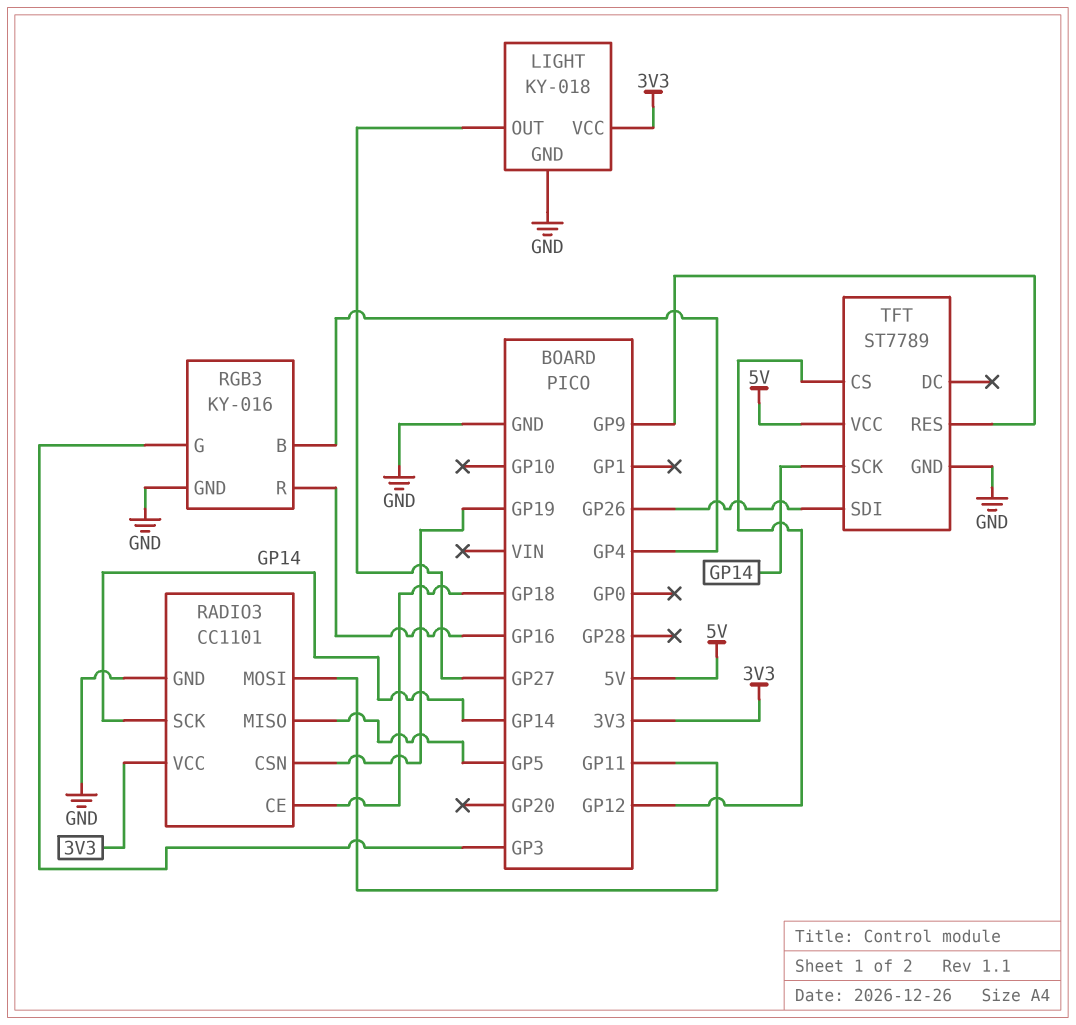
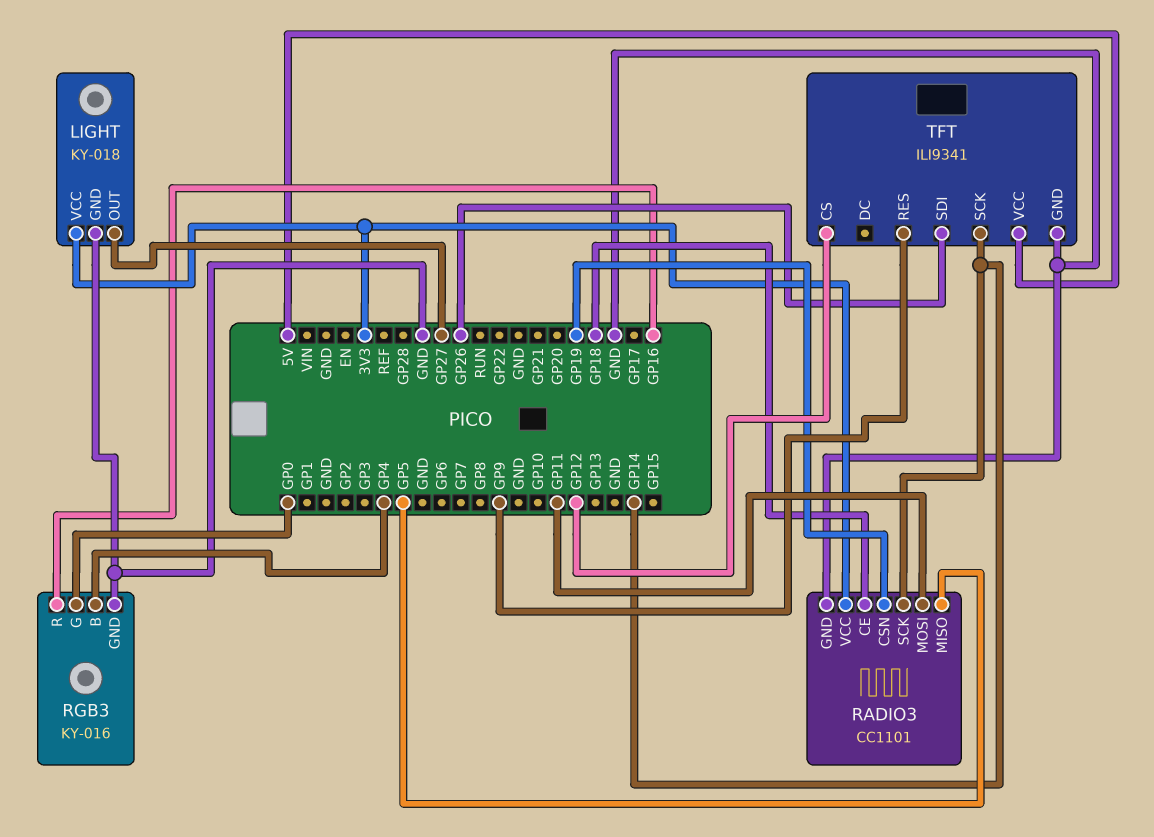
RGB3 pin G: GP3 -> GP0
TFT: ST7789 -> ILI9341

